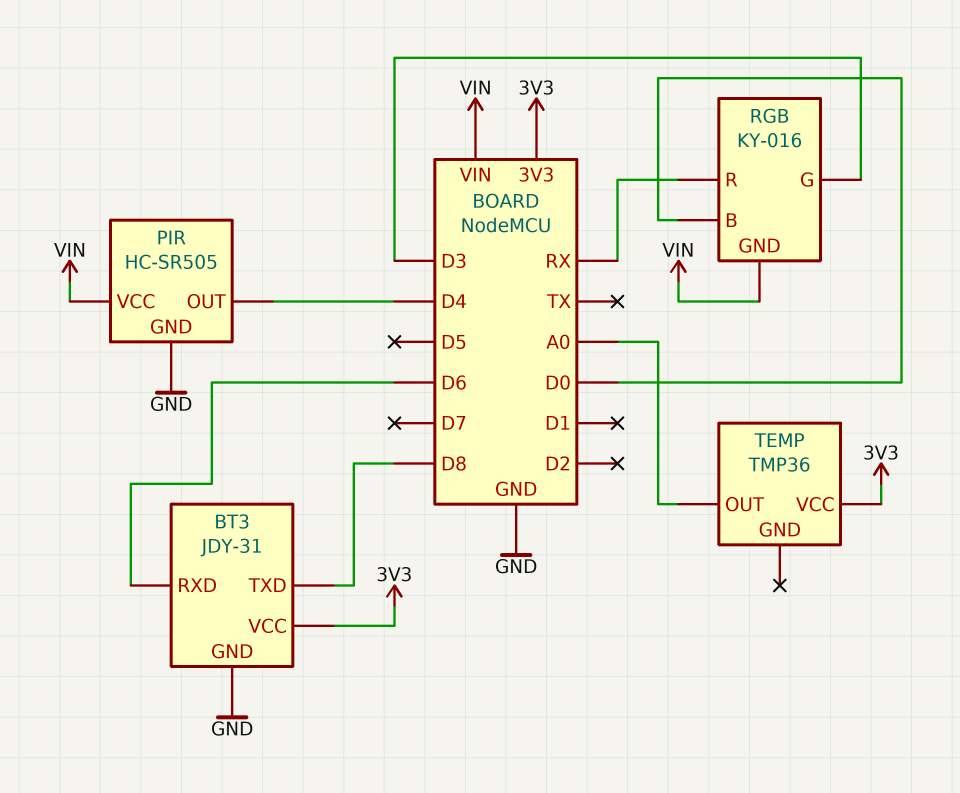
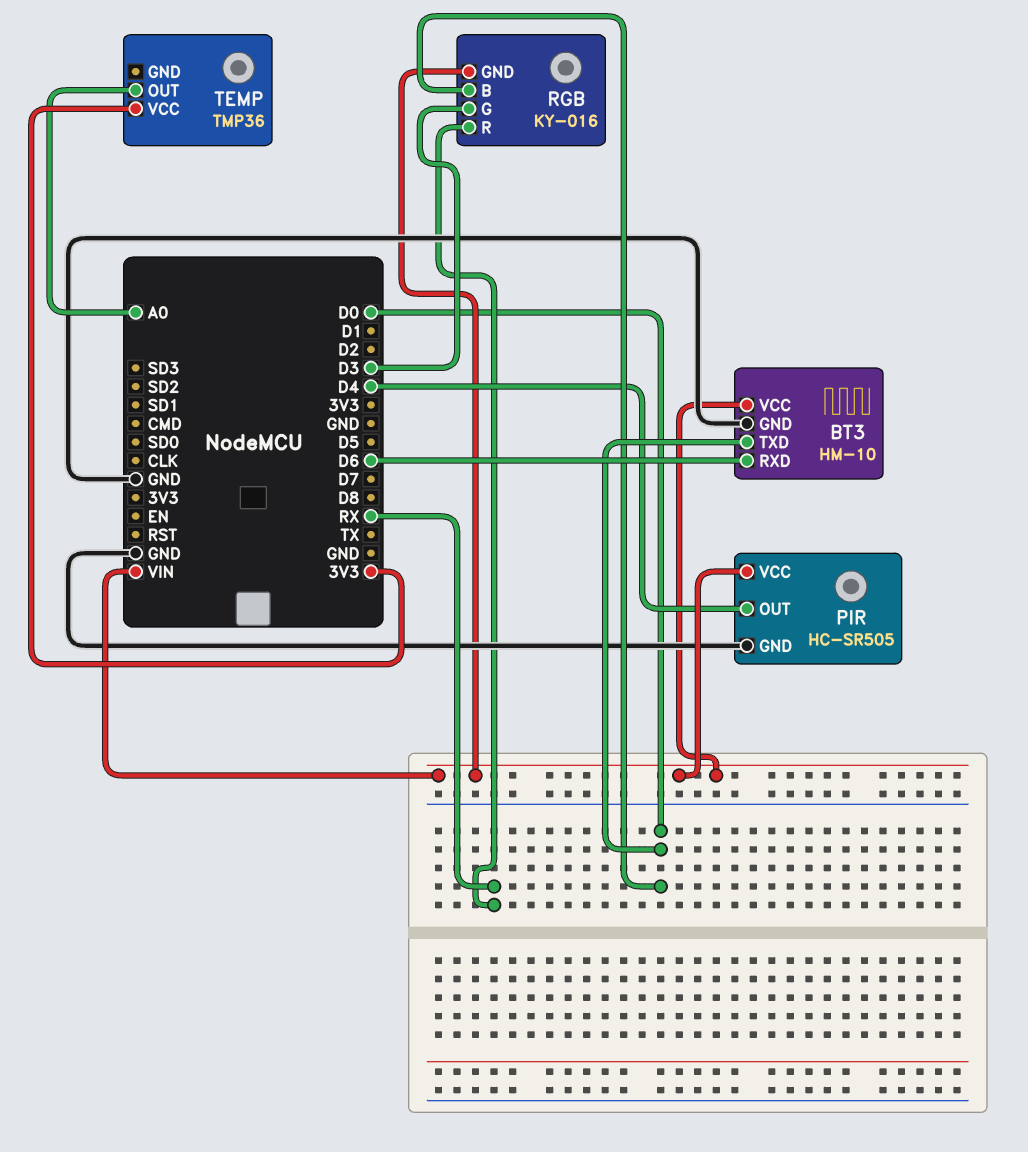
BT3: JDY-31 -> HM-10
BT3 pin TXD: D8 -> D0
BT3 pin VCC: 3V3 -> VIN

